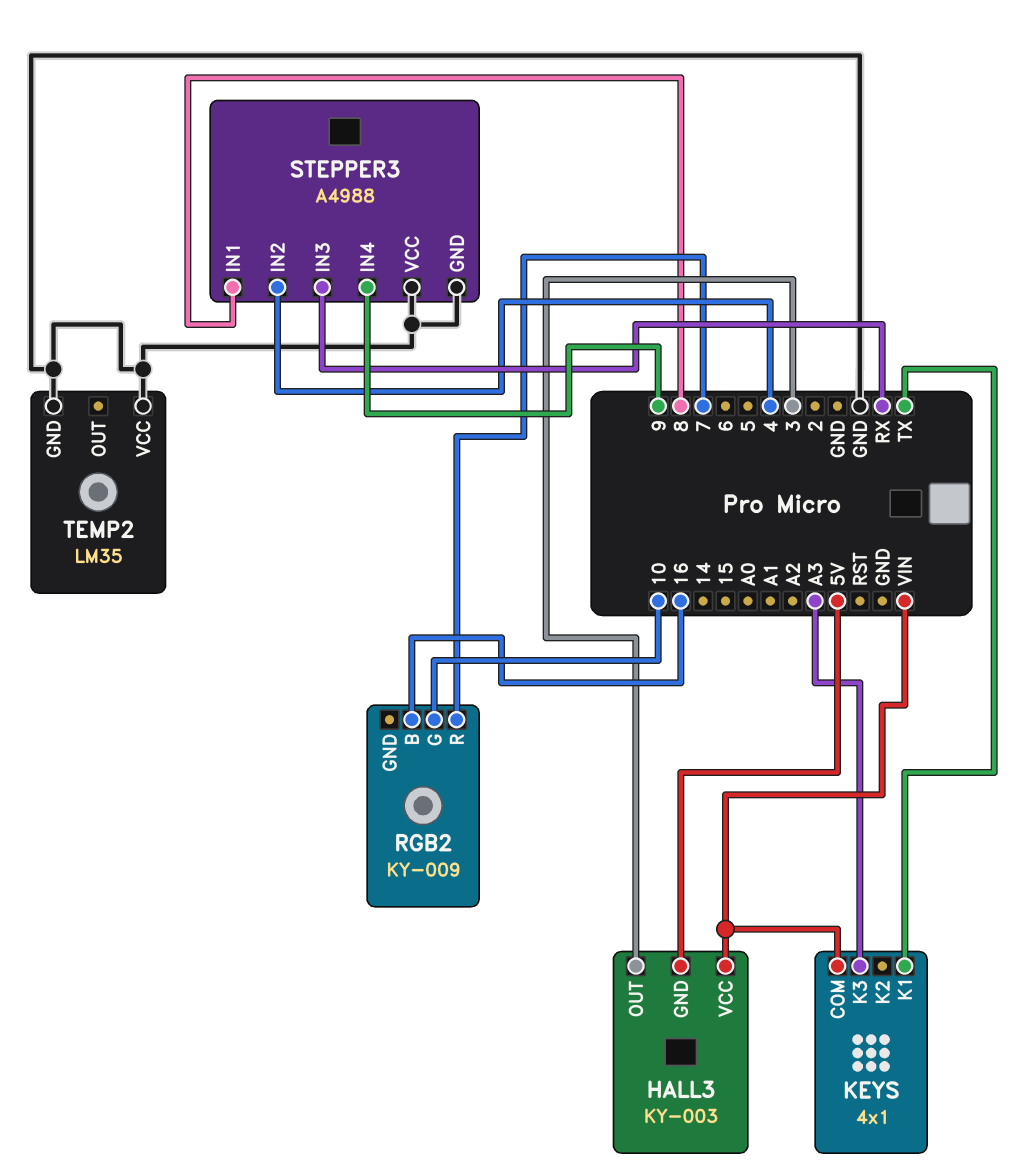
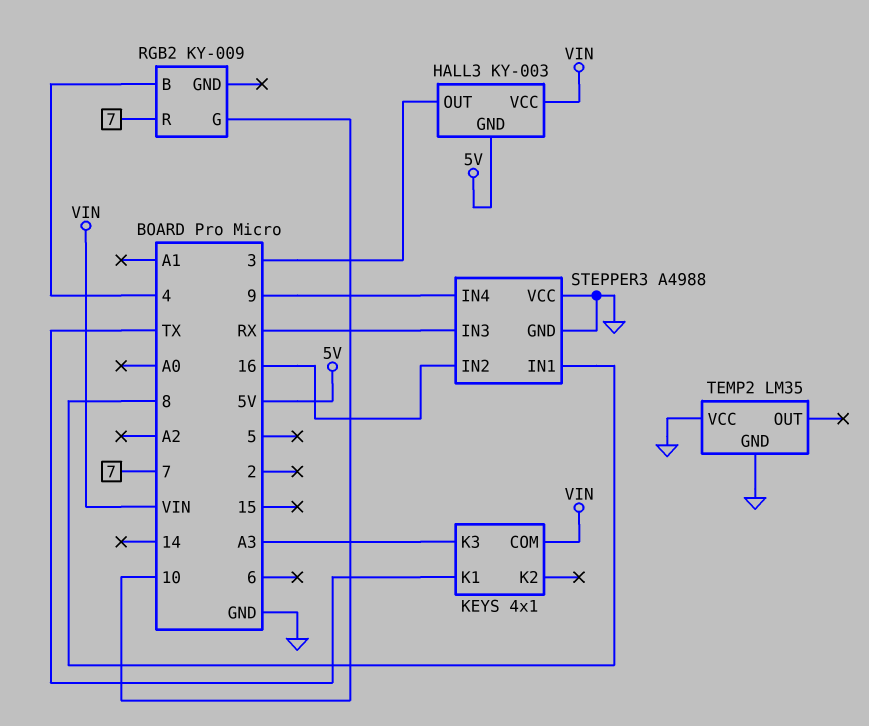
RGB2 pin B: 16 -> 4
STEPPER3 pin IN2: 4 -> 16

